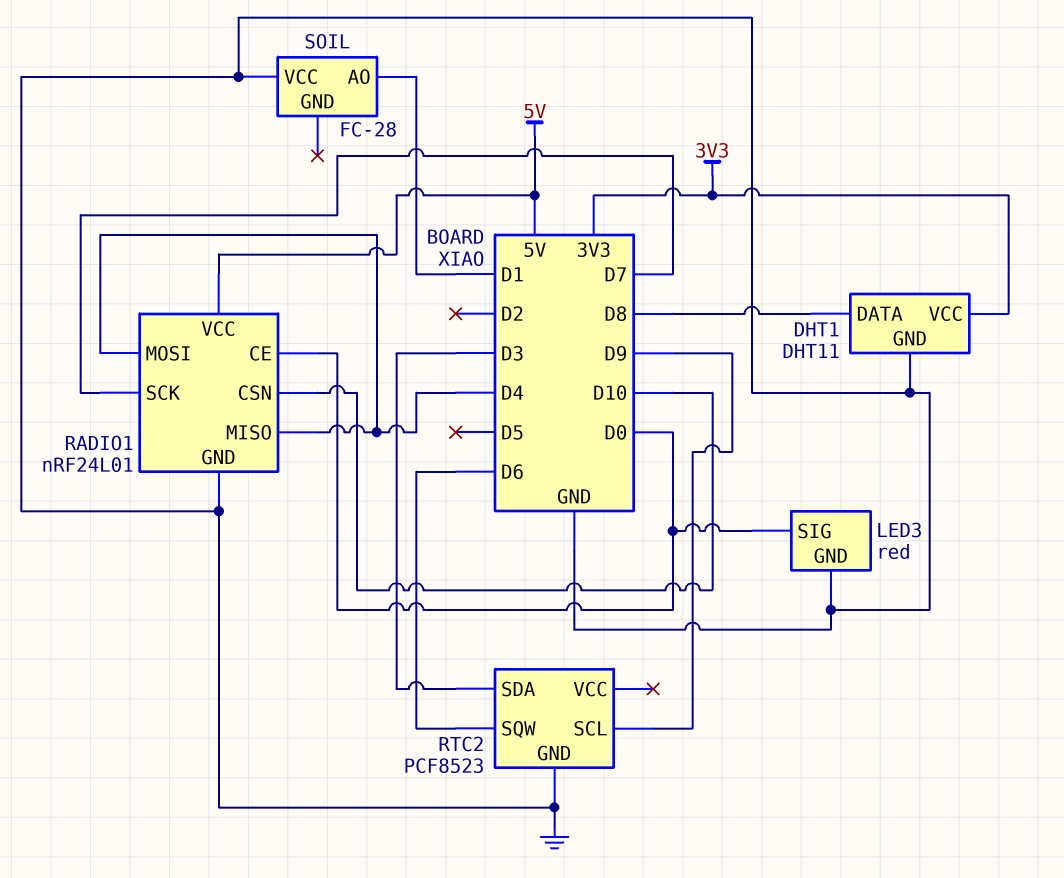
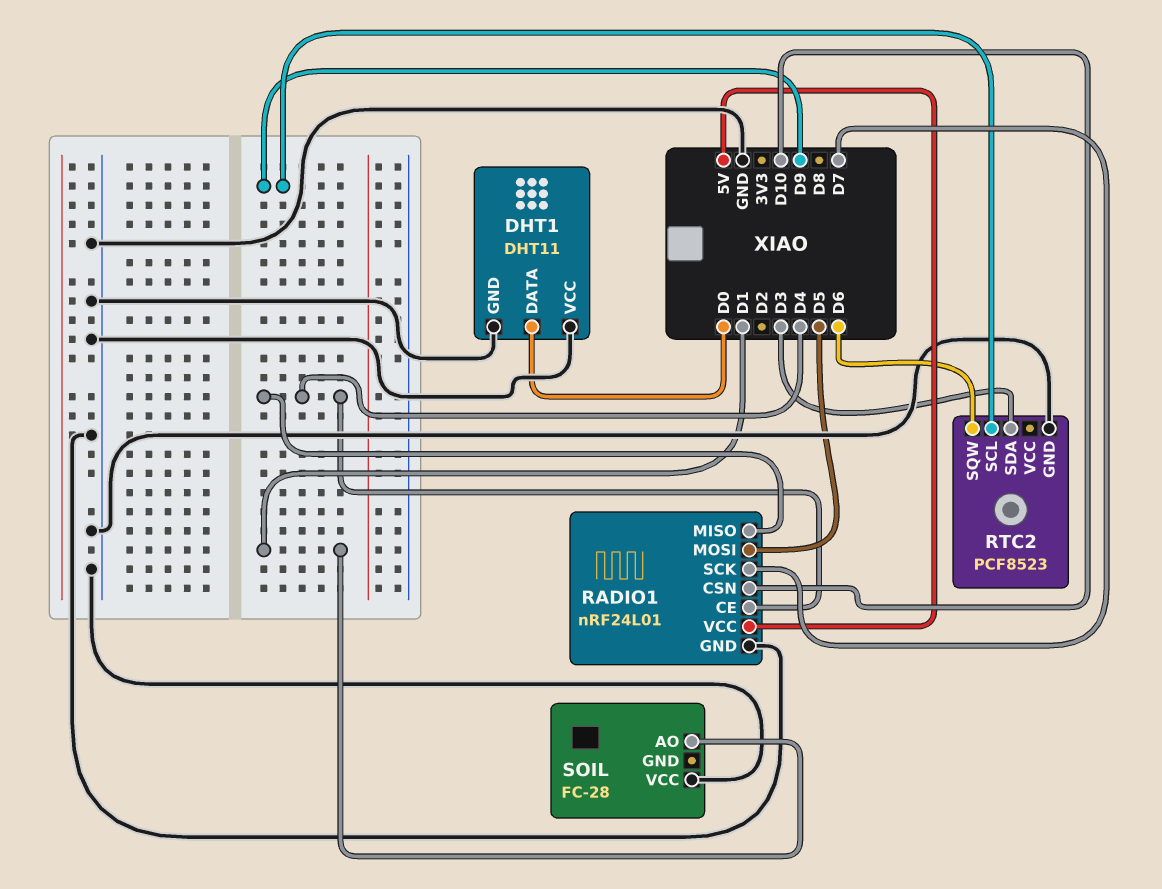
DHT1 pin DATA: D8 -> D0
DHT1 pin VCC: 3V3 -> GND
LED3: red -> none
LED3 pin GND: GND -> none
LED3 pin SIG: D0 -> none
RADIO1 pin CE: D0 -> D4
RADIO1 pin MOSI: D4 -> D5

